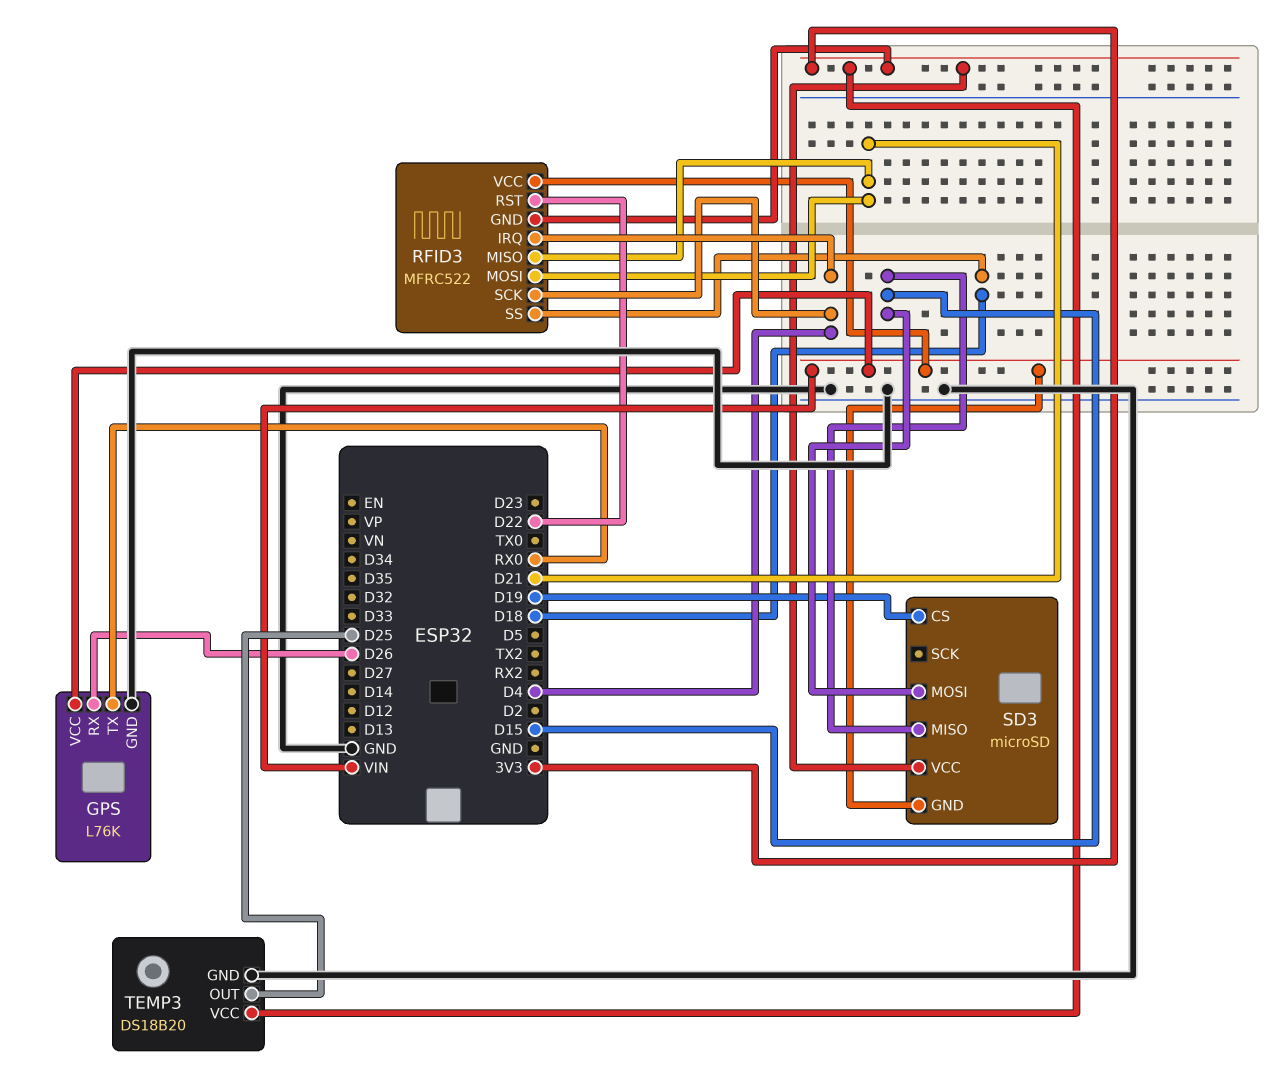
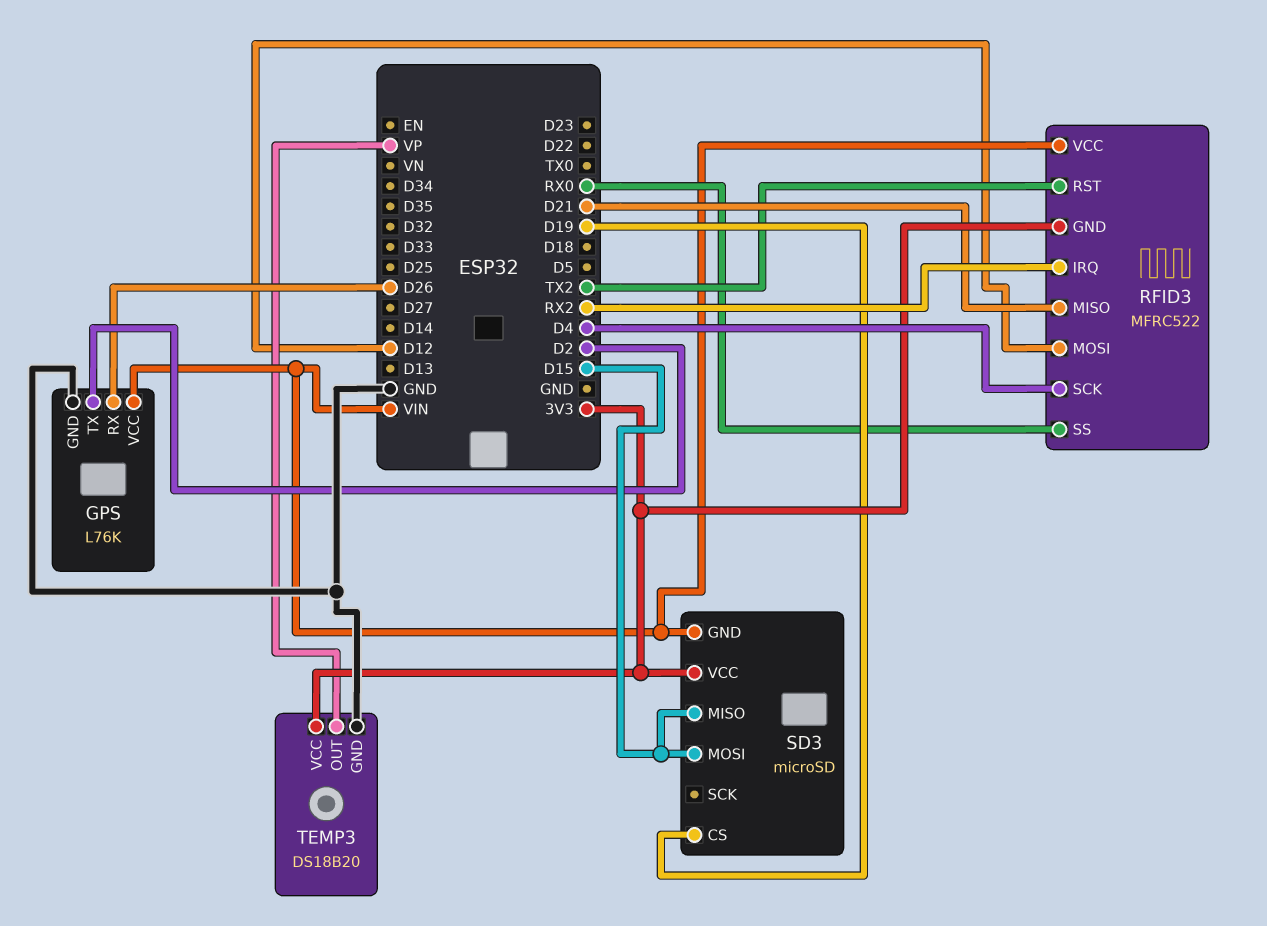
GPS pin TX: RX0 -> D2
RFID3 pin IRQ: D4 -> RX2
RFID3 pin MOSI: D21 -> D12
RFID3 pin RST: D22 -> TX2
RFID3 pin SS: D18 -> RX0
TEMP3 pin OUT: D25 -> VP

